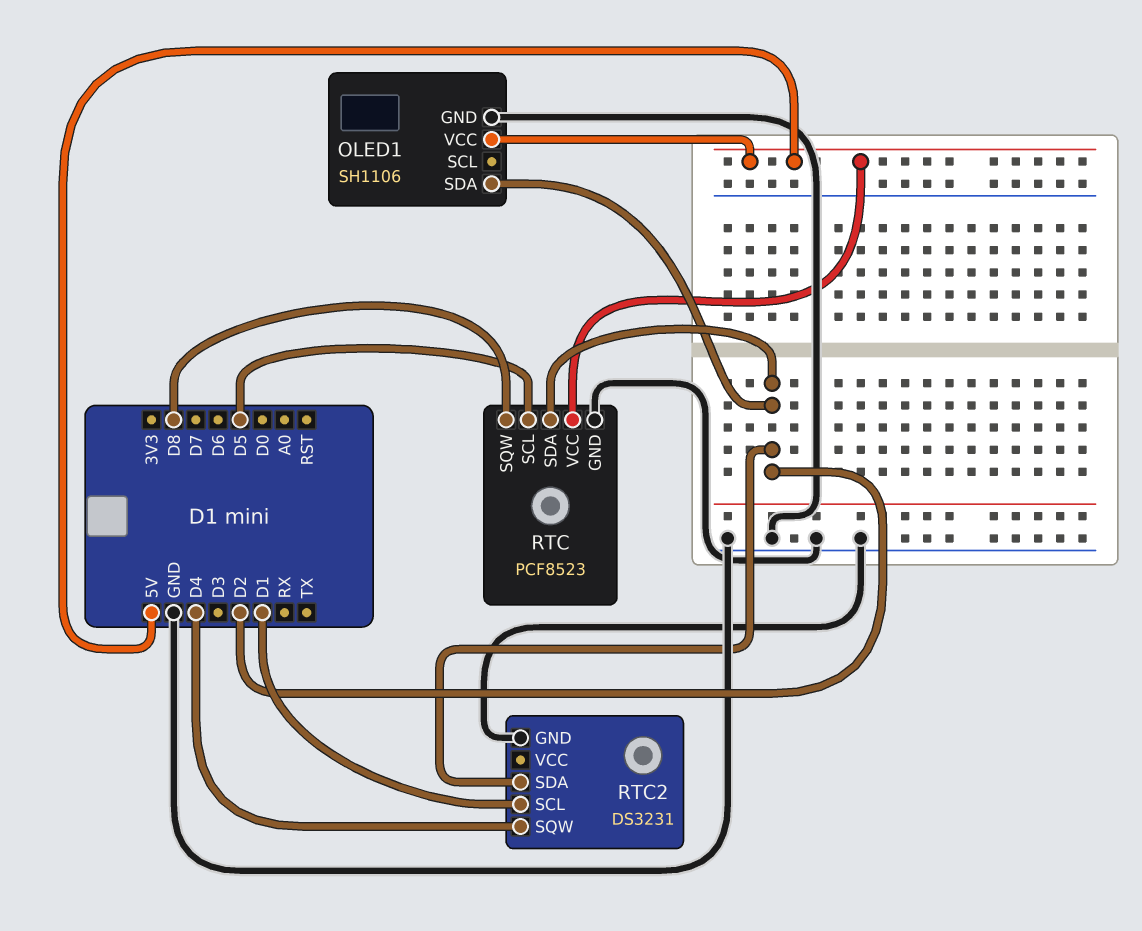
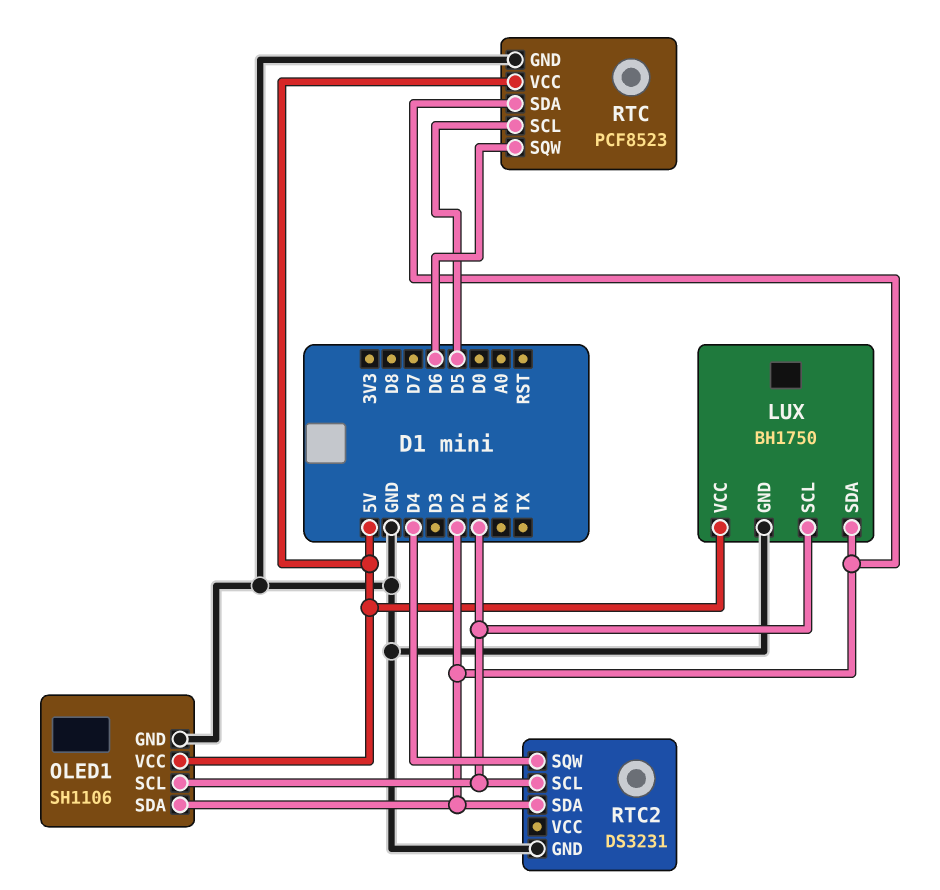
LUX: none -> BH1750
LUX pin GND: none -> GND
LUX pin SCL: none -> D1
LUX pin SDA: none -> D2
LUX pin VCC: none -> 5V
OLED1 pin SCL: none -> D1
RTC pin SQW: D8 -> D6

